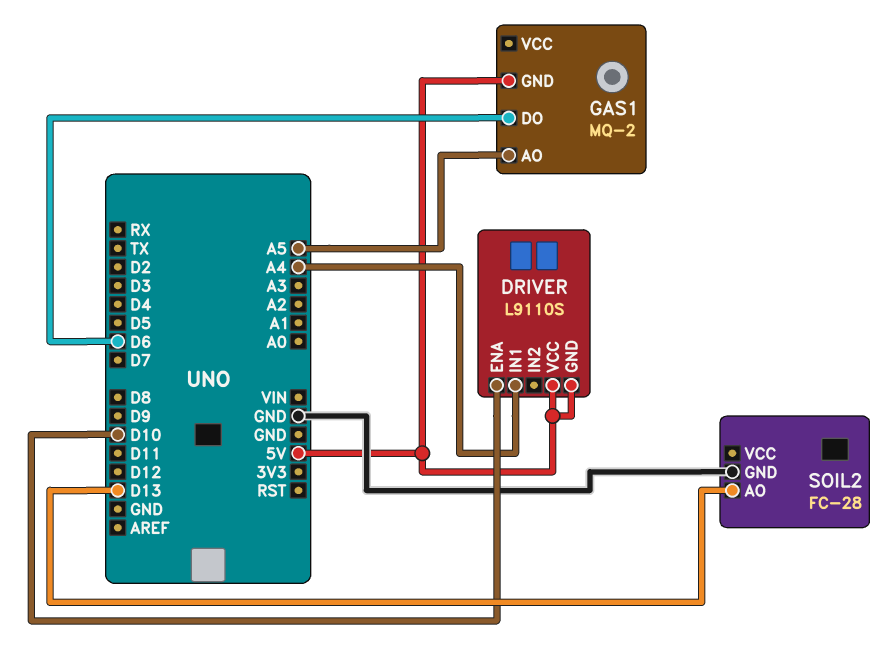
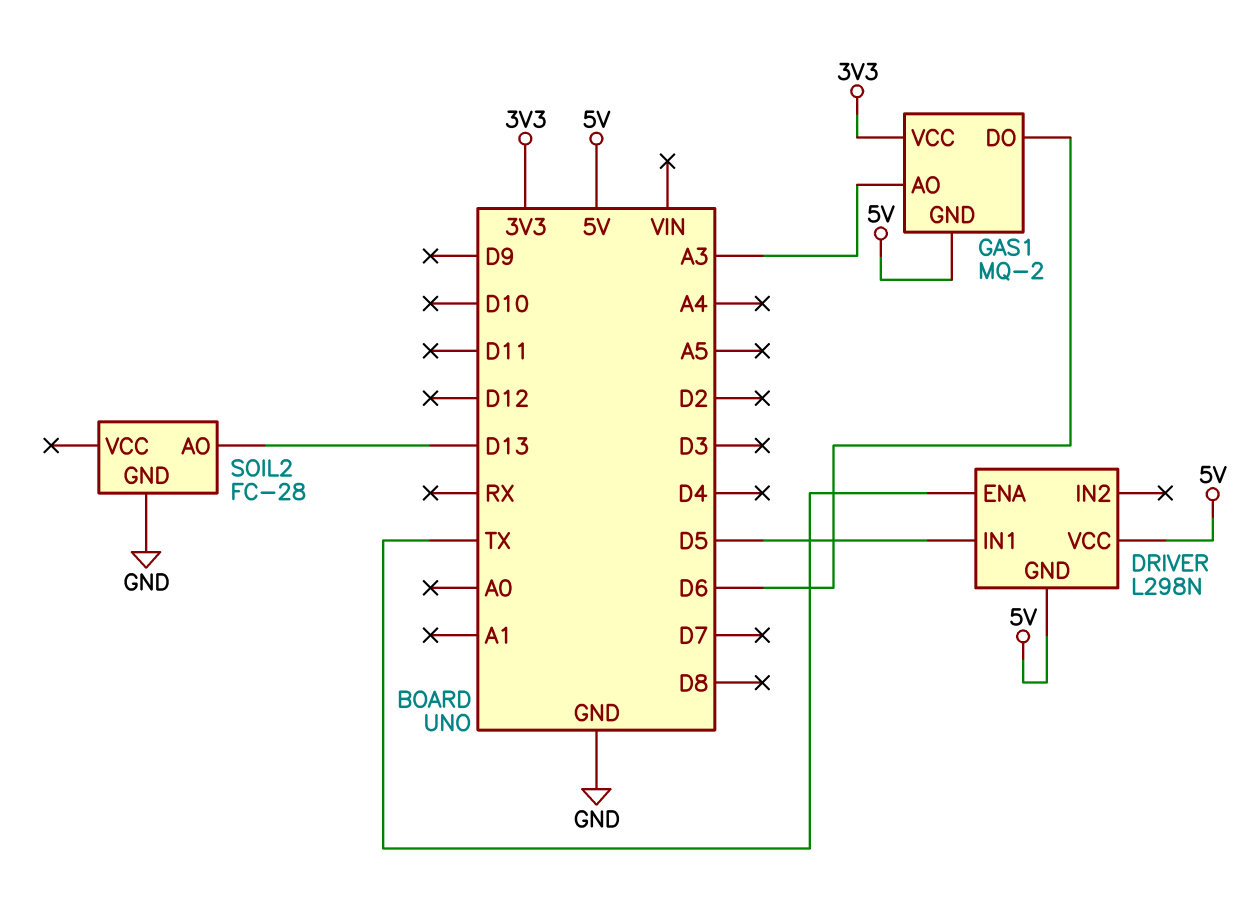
DRIVER: L9110S -> L298N
DRIVER pin ENA: D10 -> TX
DRIVER pin IN1: A4 -> D5
GAS1 pin AO: A5 -> A3
GAS1 pin VCC: none -> 3V3

